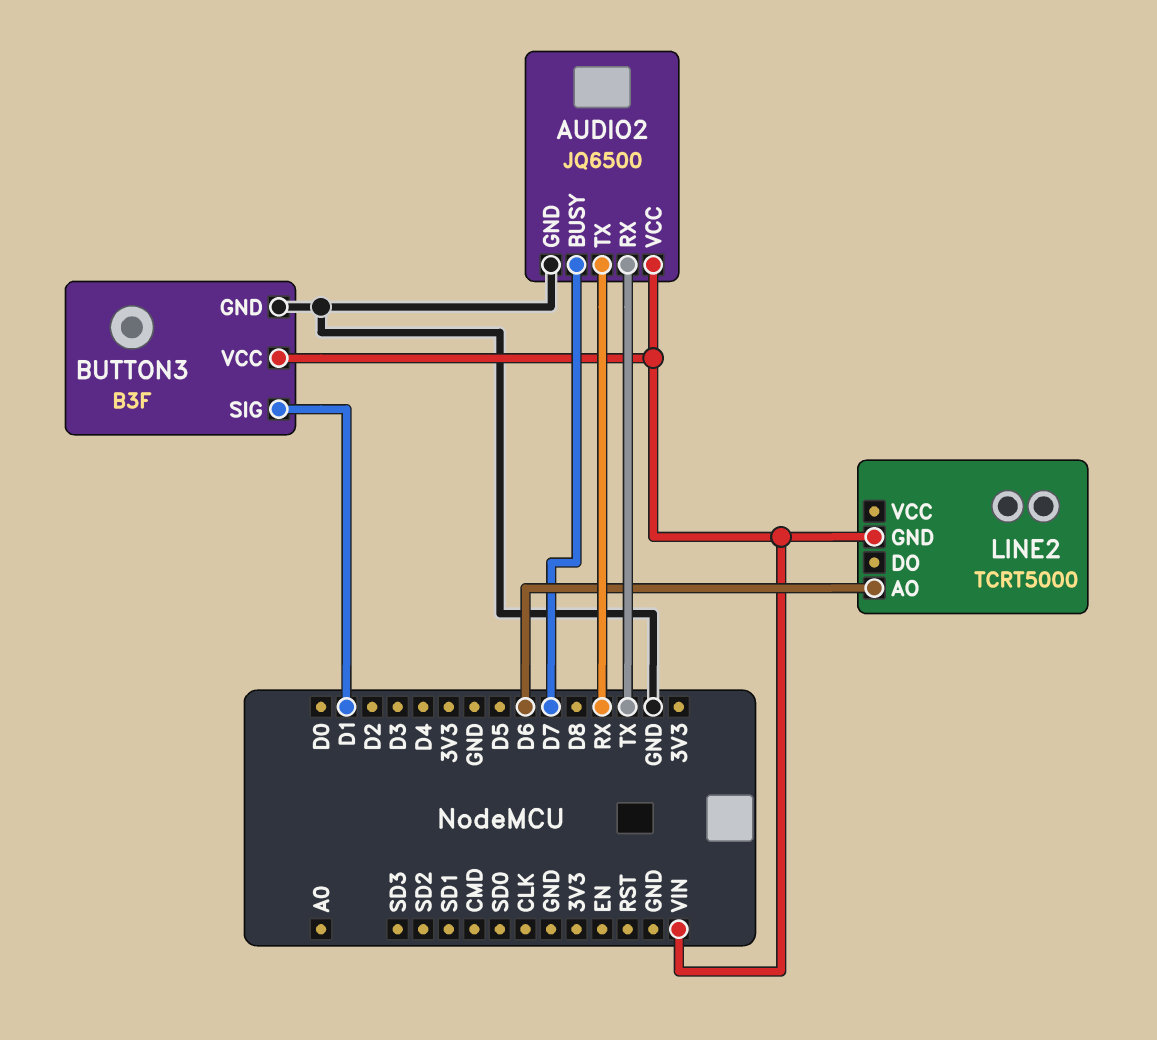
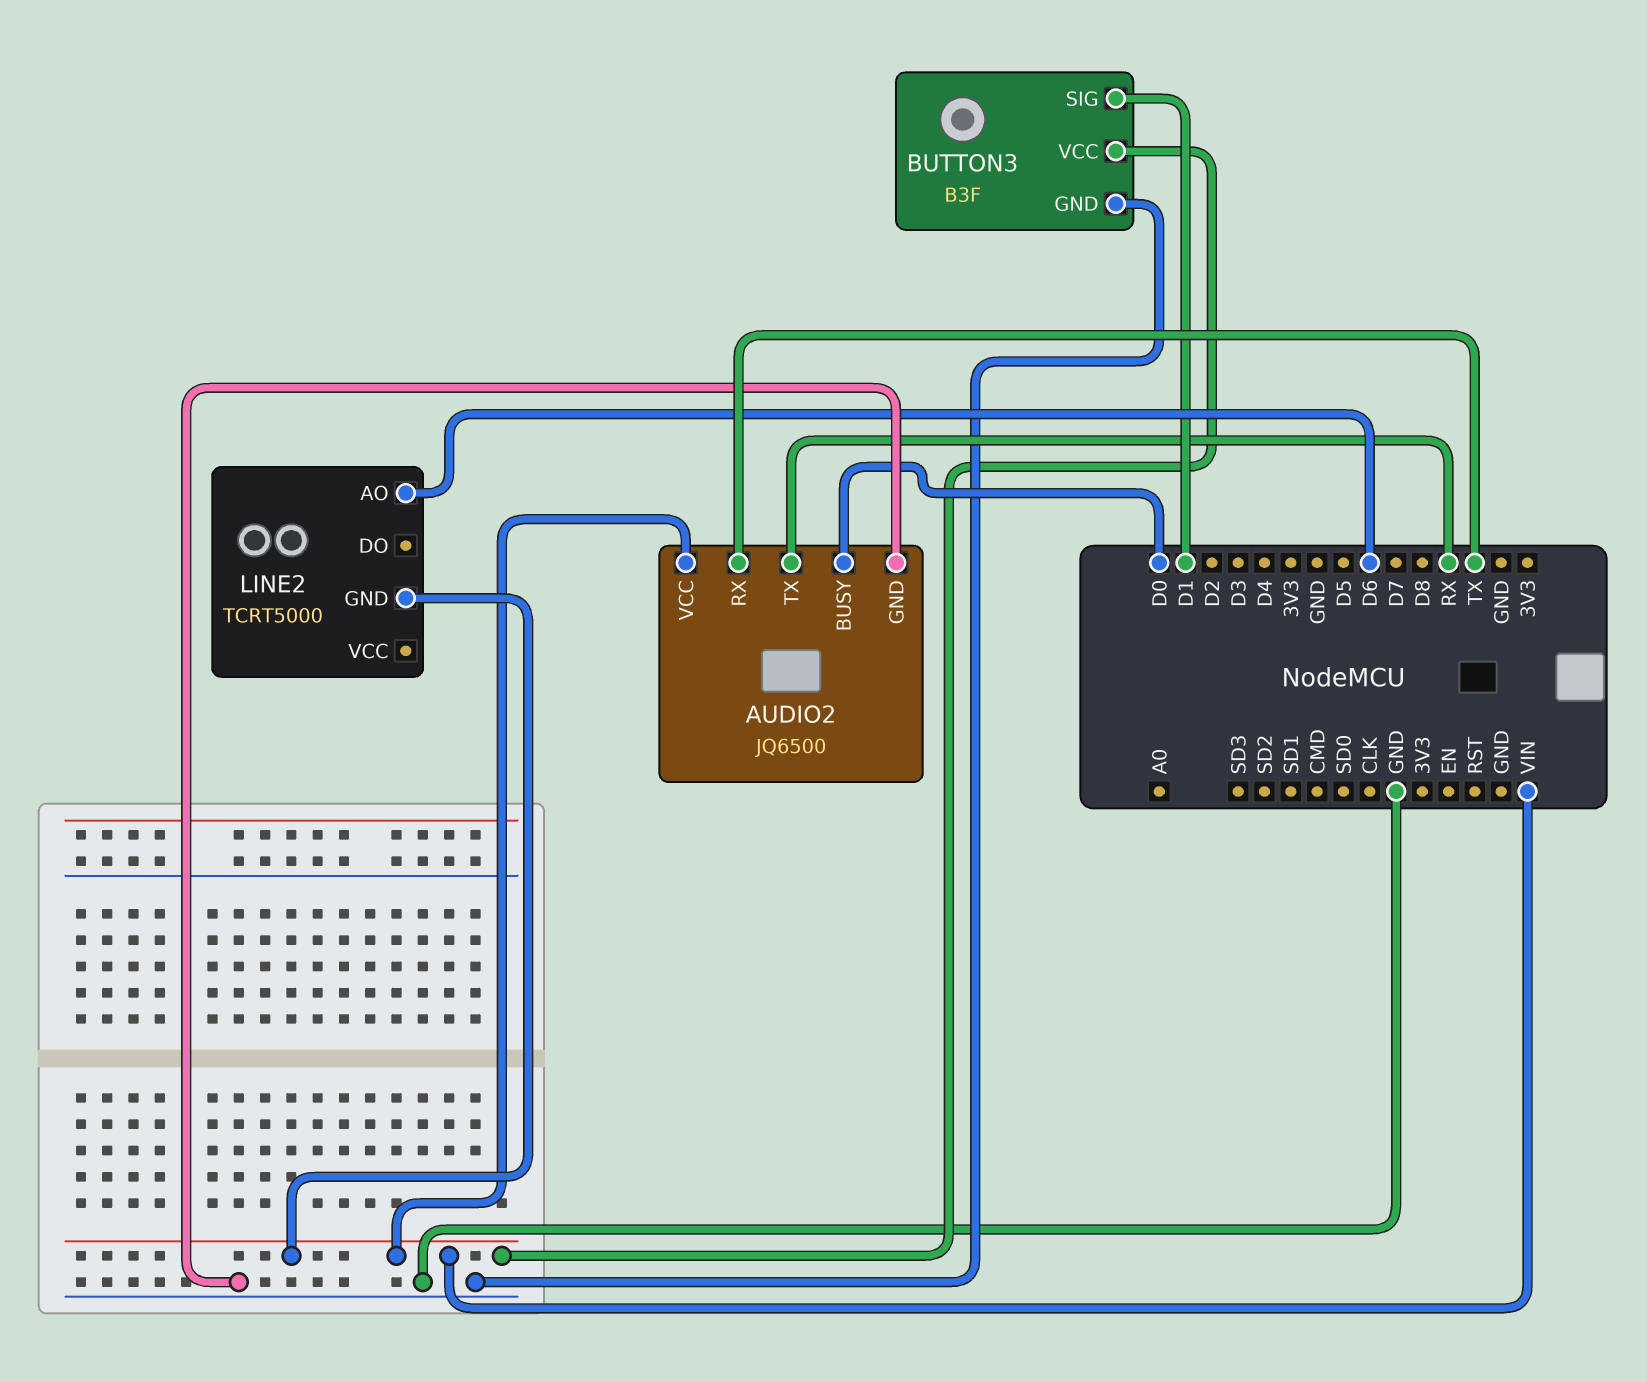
AUDIO2 pin BUSY: D7 -> D0

